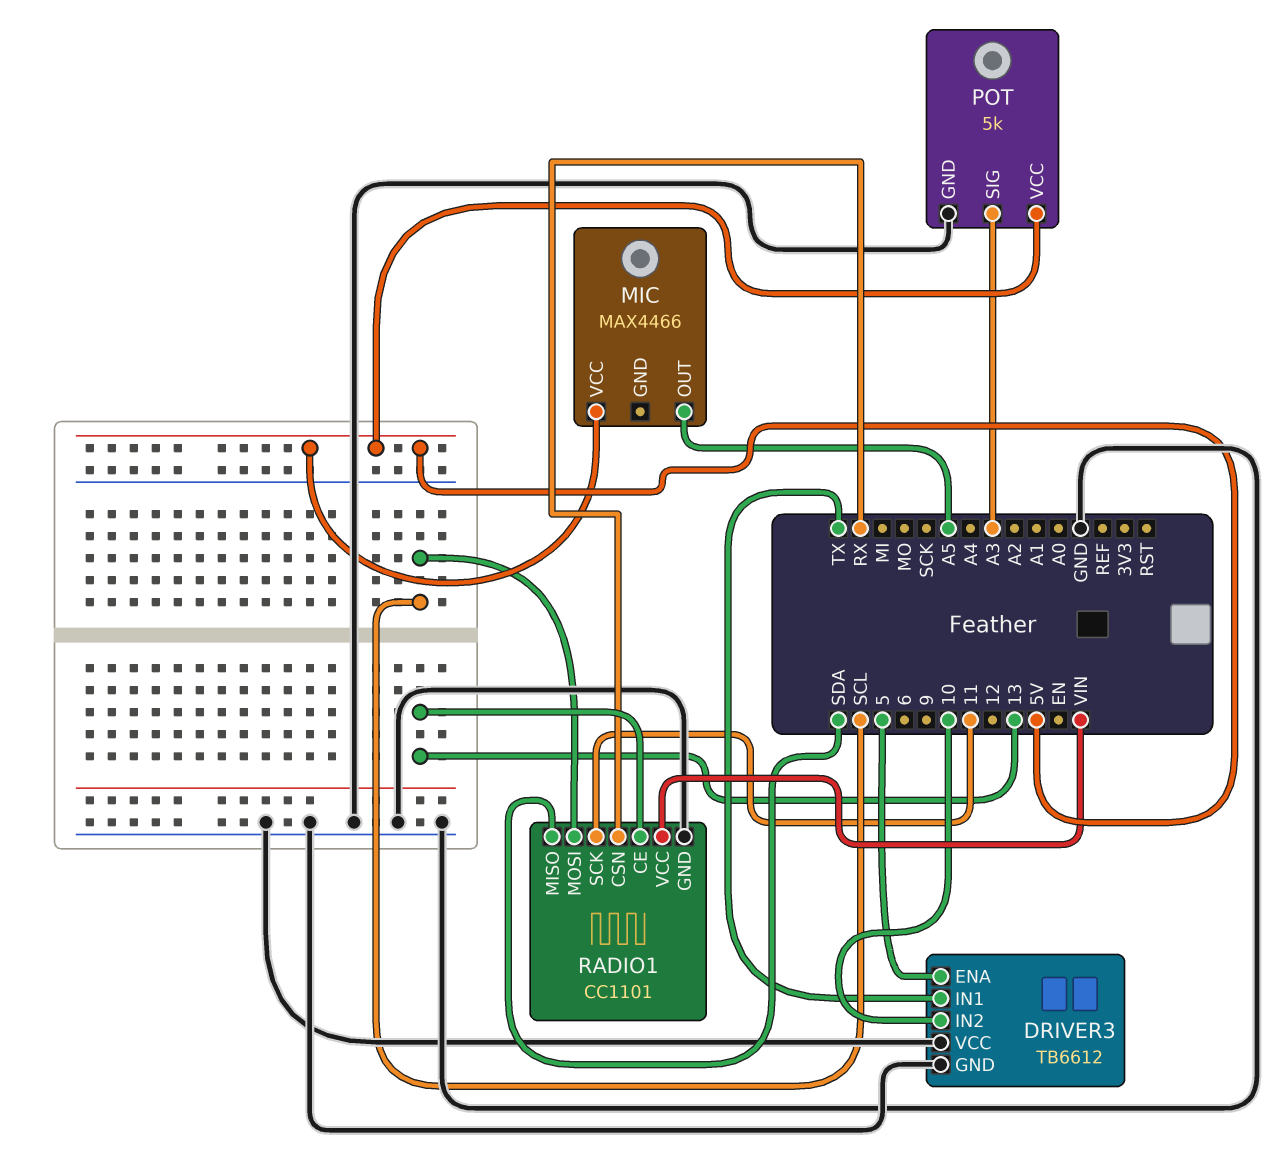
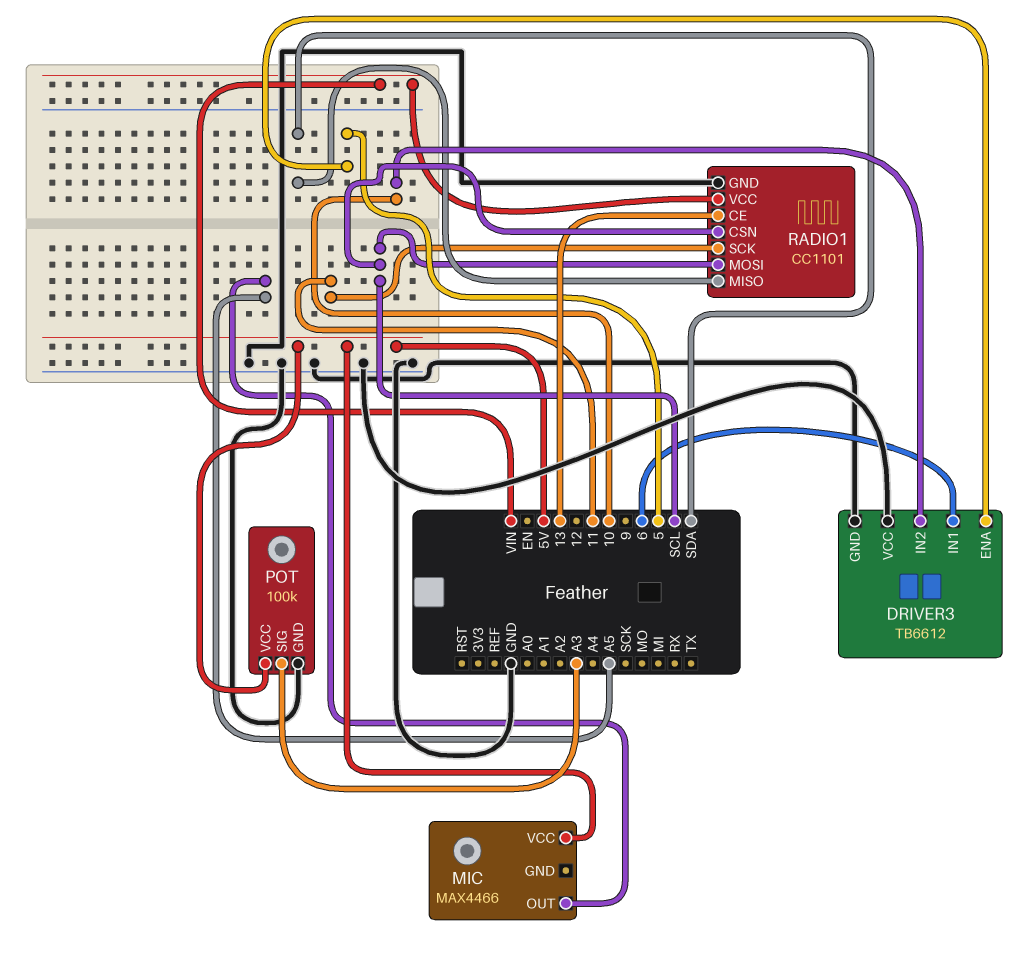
DRIVER3 pin IN1: TX -> 6
POT: 5k -> 100k
RADIO1 pin CSN: RX -> SCL

